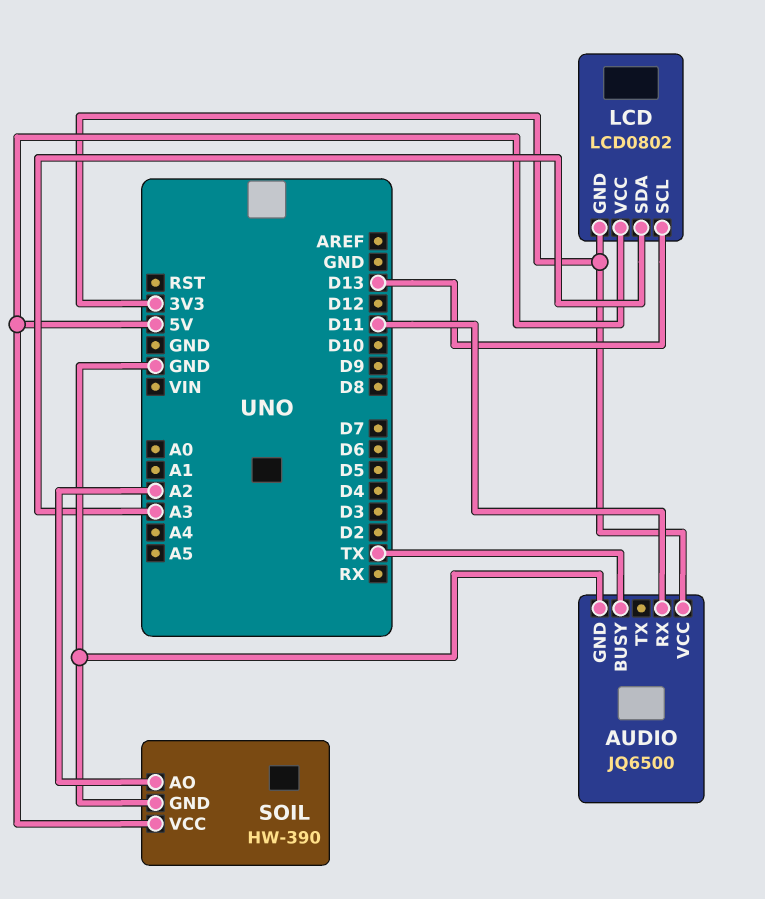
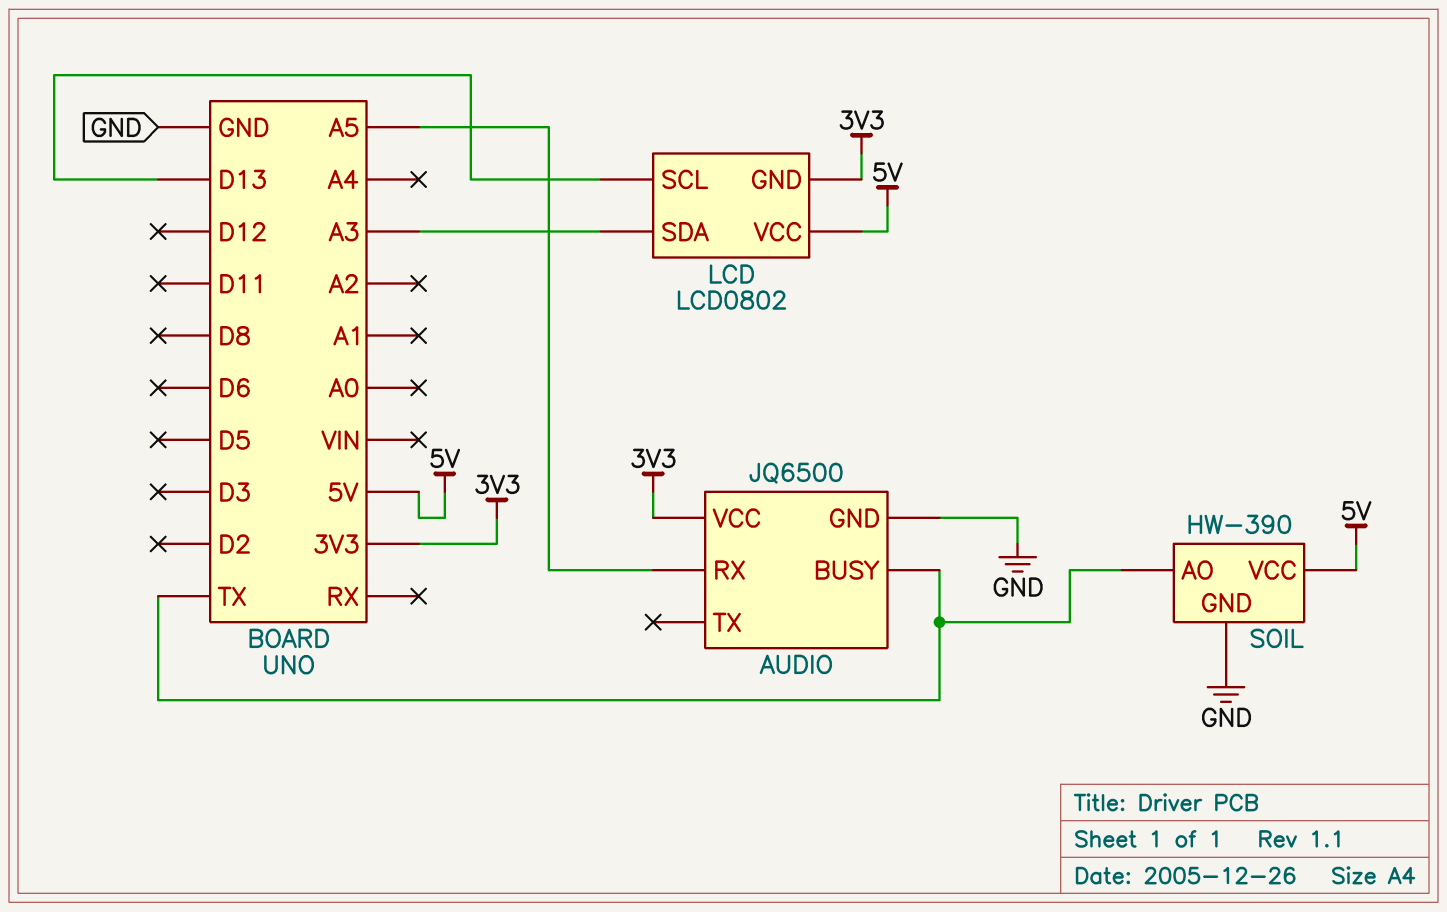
AUDIO pin RX: D11 -> A5
SOIL pin AO: A2 -> TX

